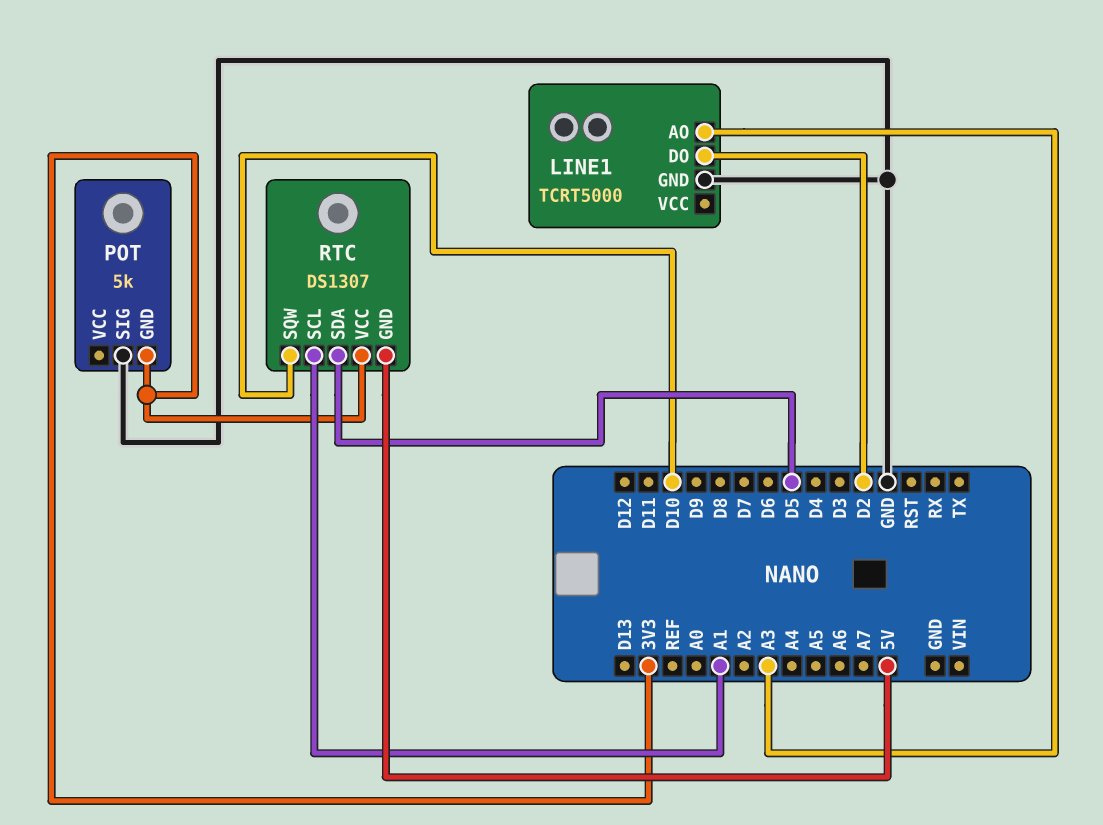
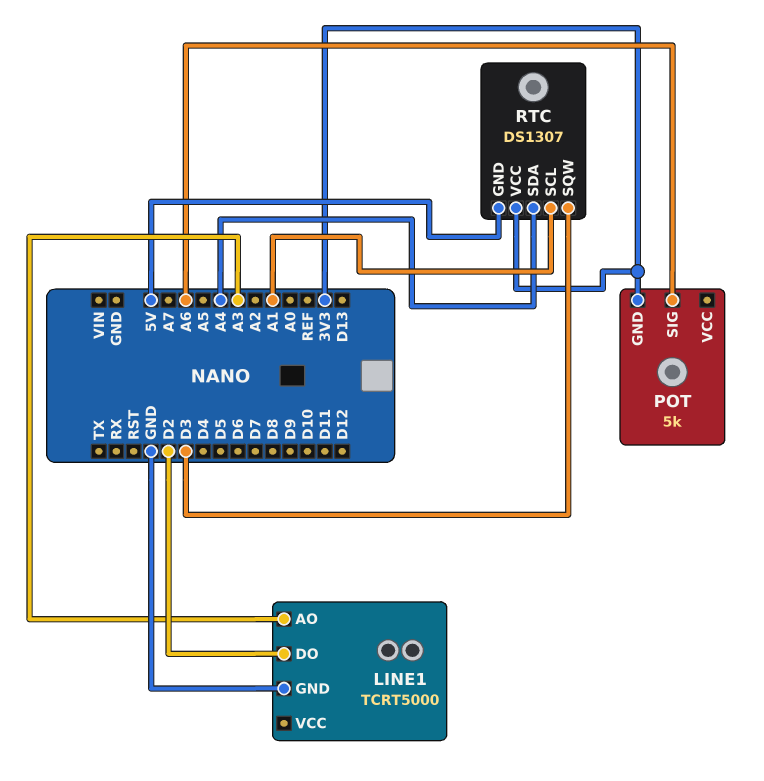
POT pin SIG: GND -> A6
RTC pin SDA: D5 -> A4
RTC pin SQW: D10 -> D3

